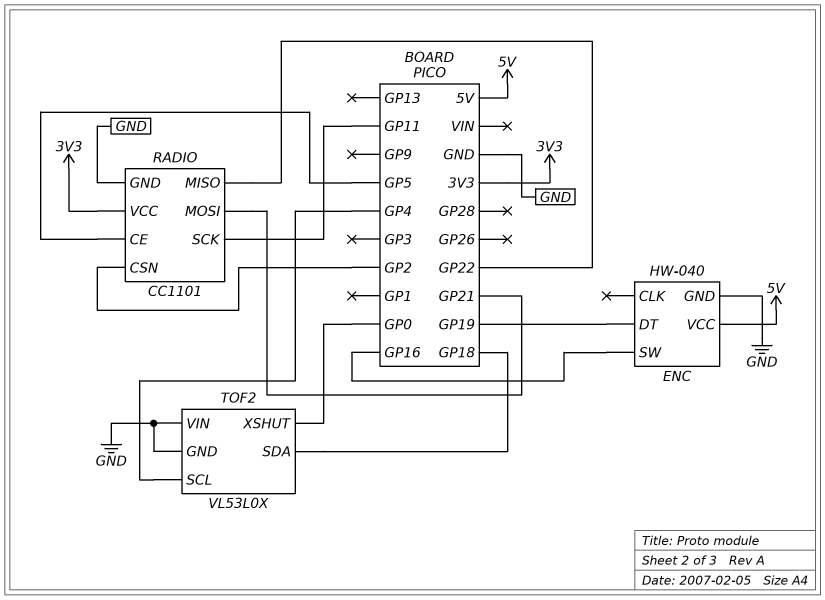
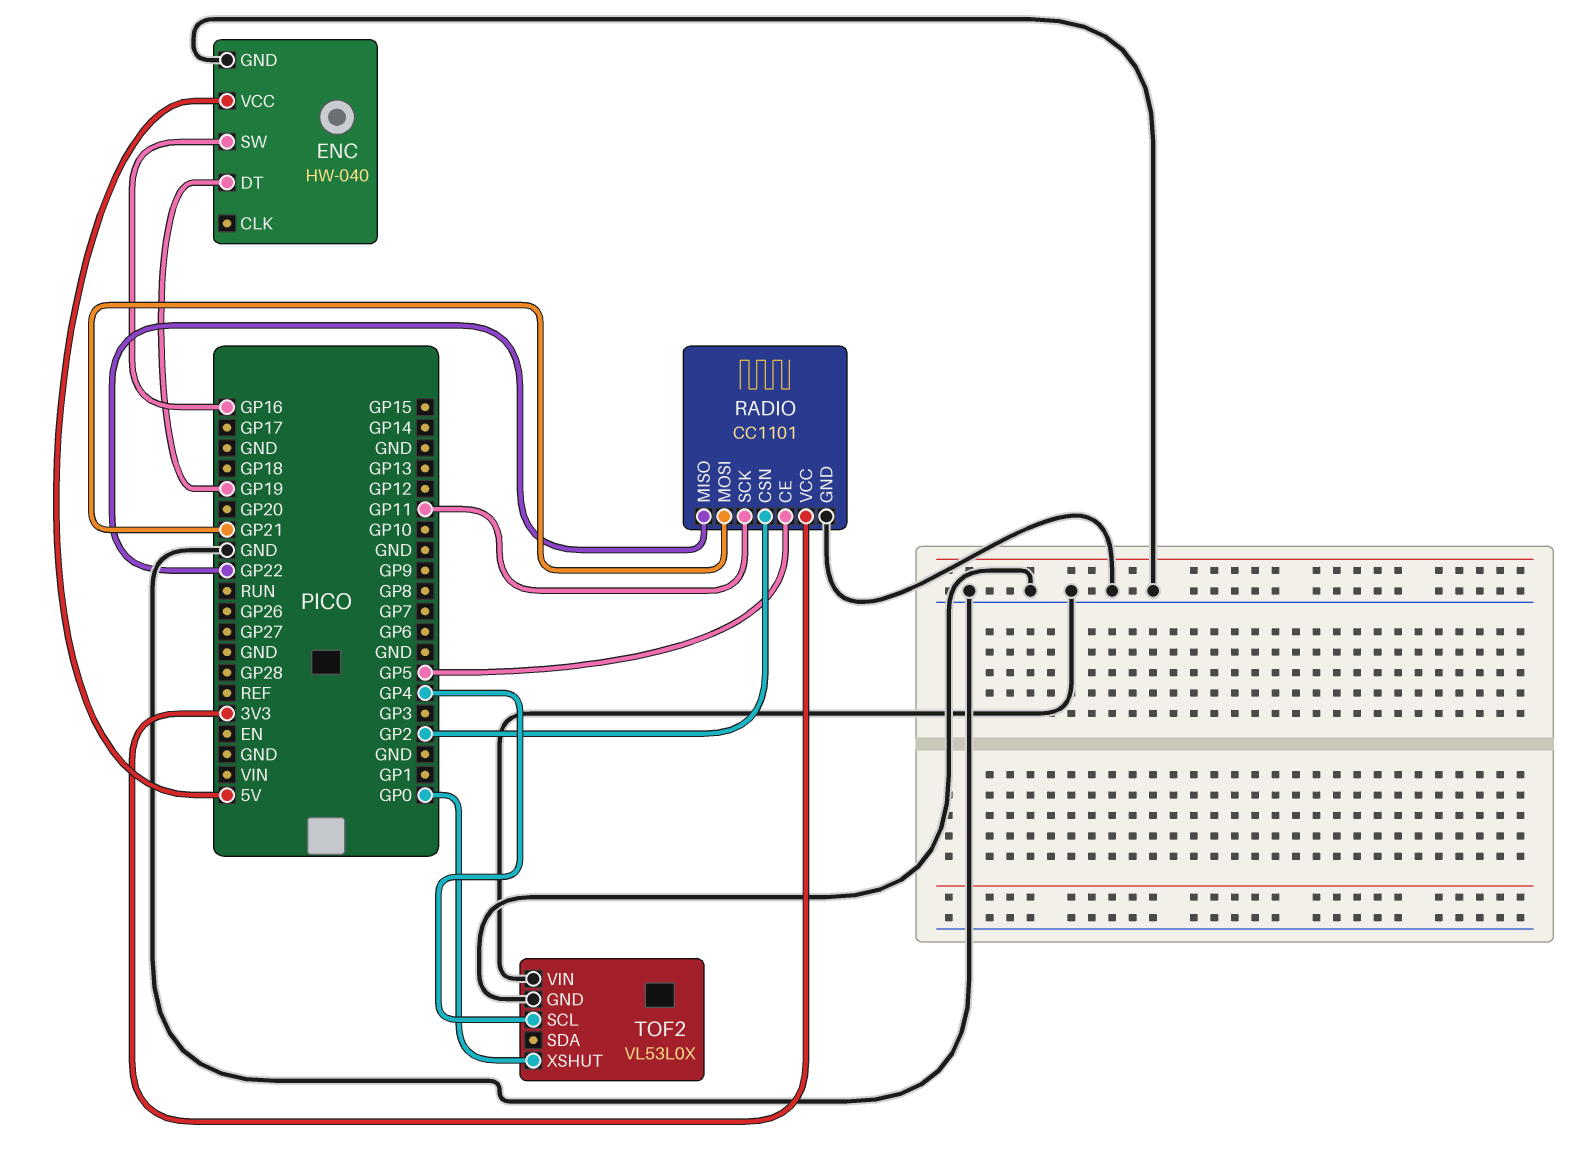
TOF2 pin SDA: GP18 -> none

